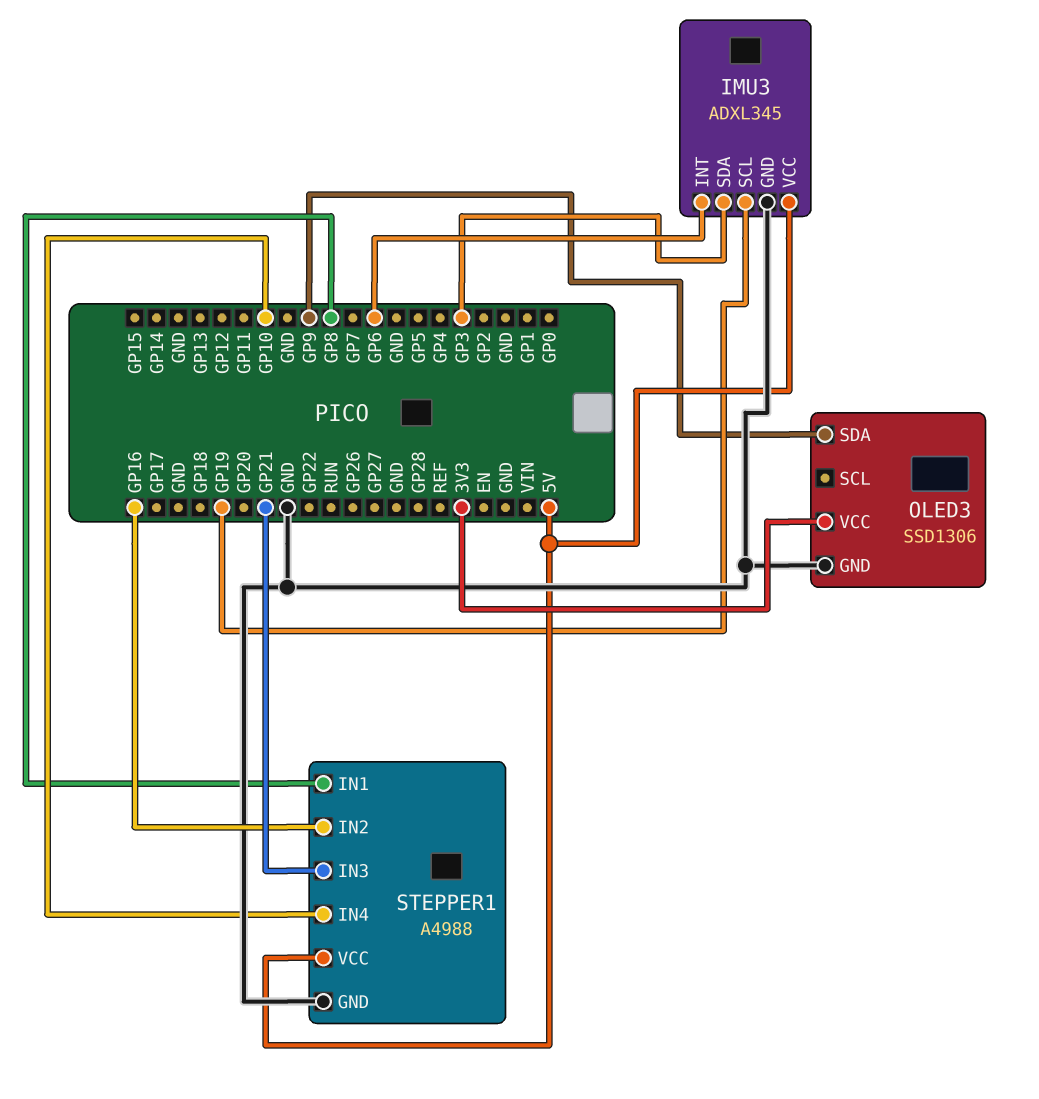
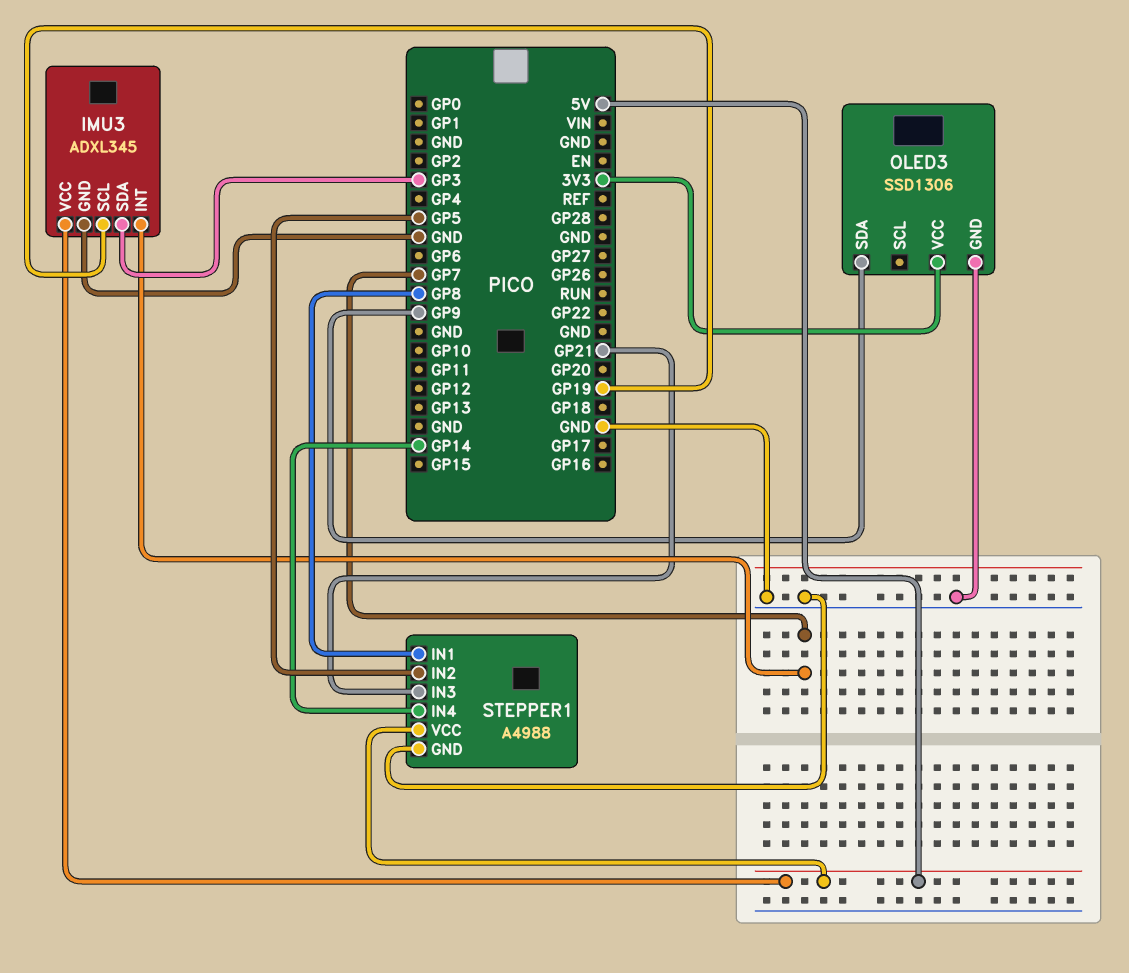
IMU3 pin INT: GP6 -> GP7
STEPPER1 pin IN2: GP16 -> GP5
STEPPER1 pin IN4: GP10 -> GP14

